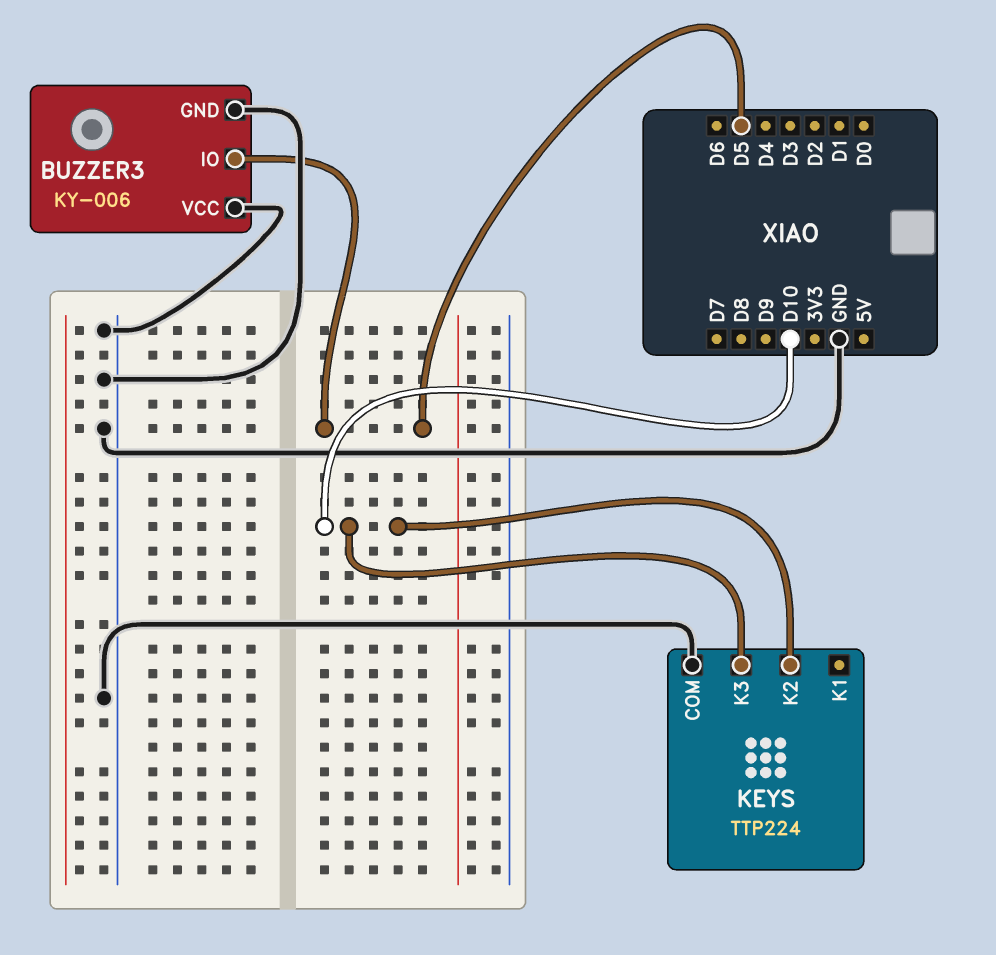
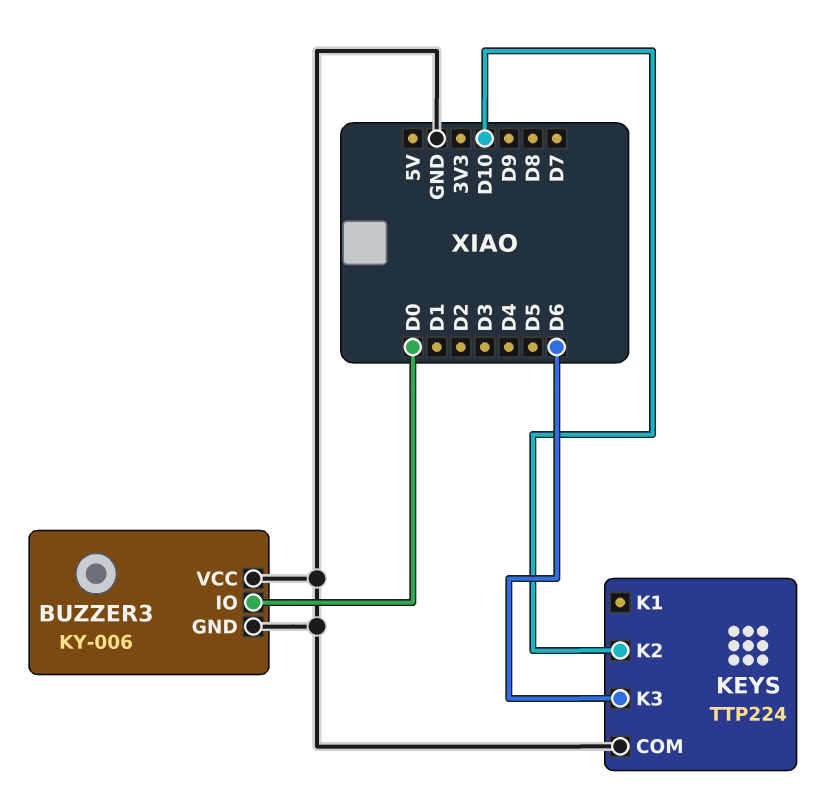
BUZZER3 pin IO: D5 -> D0
KEYS pin K3: D10 -> D6

